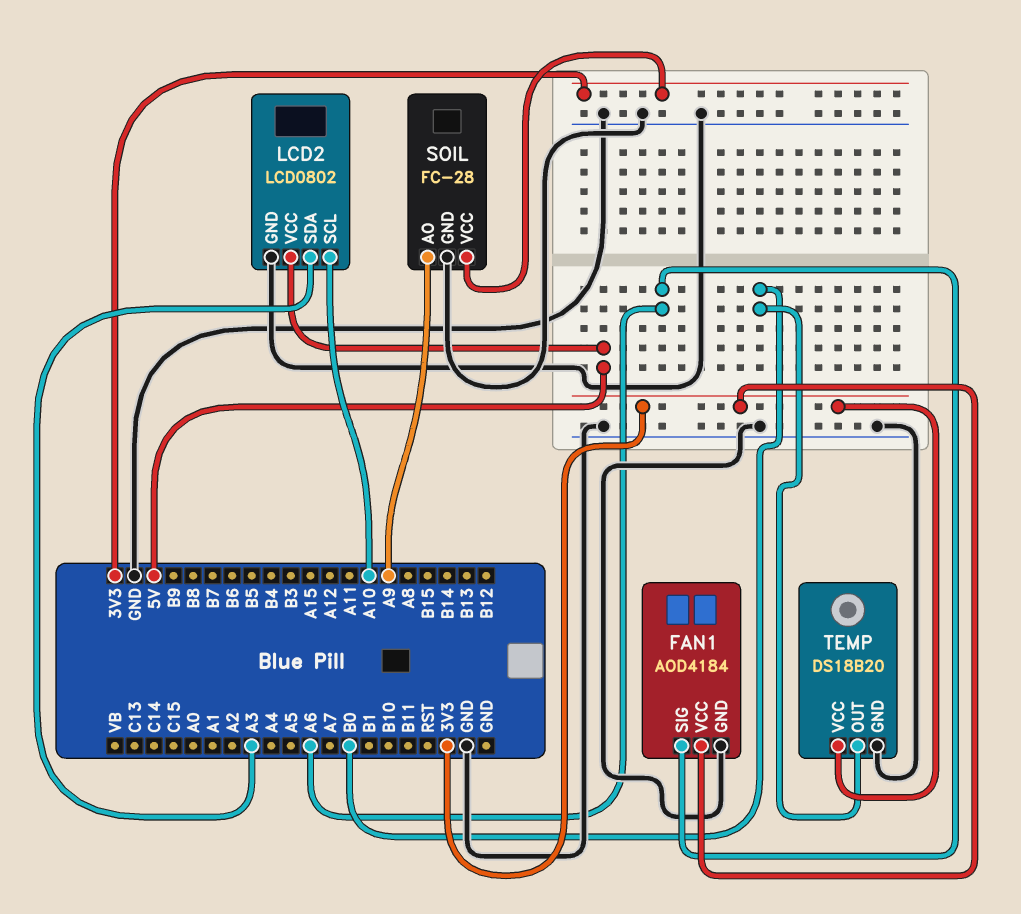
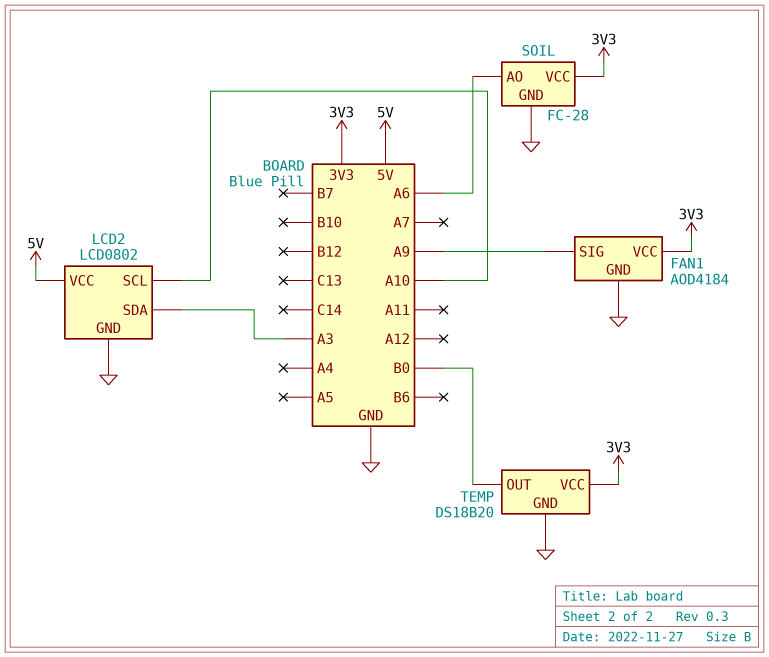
FAN1 pin SIG: A6 -> A9
SOIL pin AO: A9 -> A6

